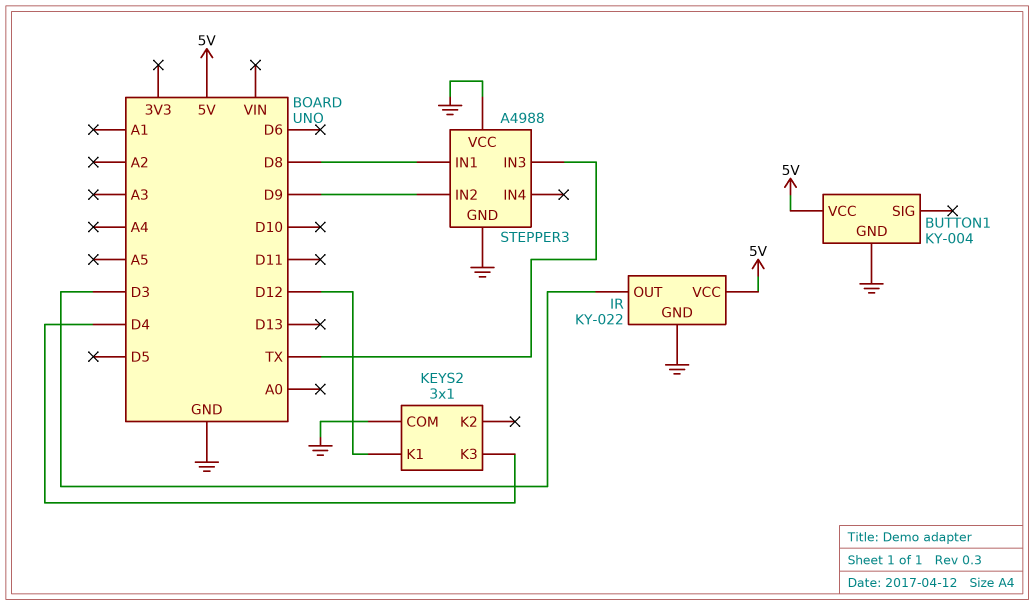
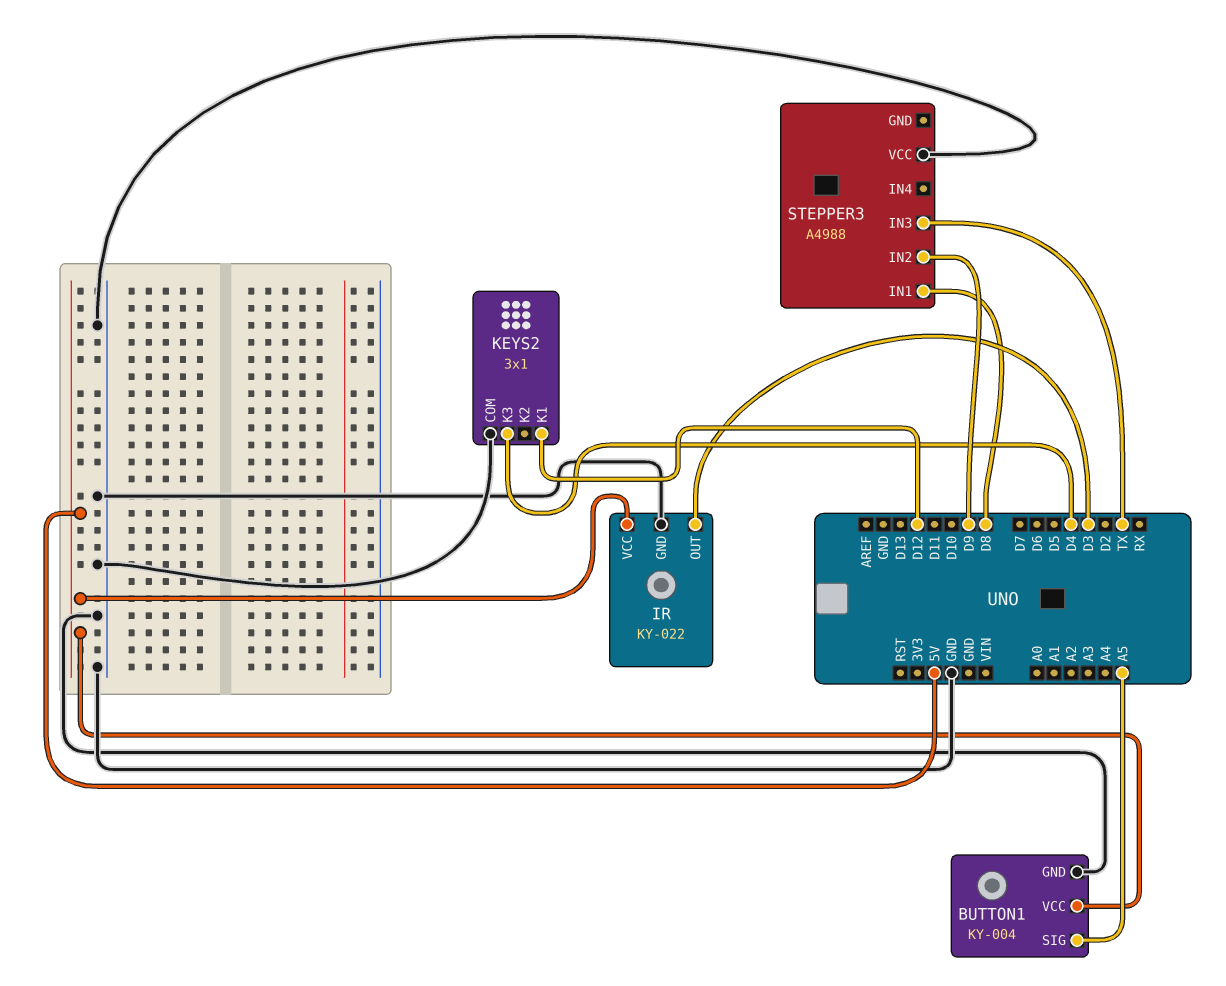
BUTTON1 pin SIG: none -> A5
STEPPER3 pin GND: GND -> none

